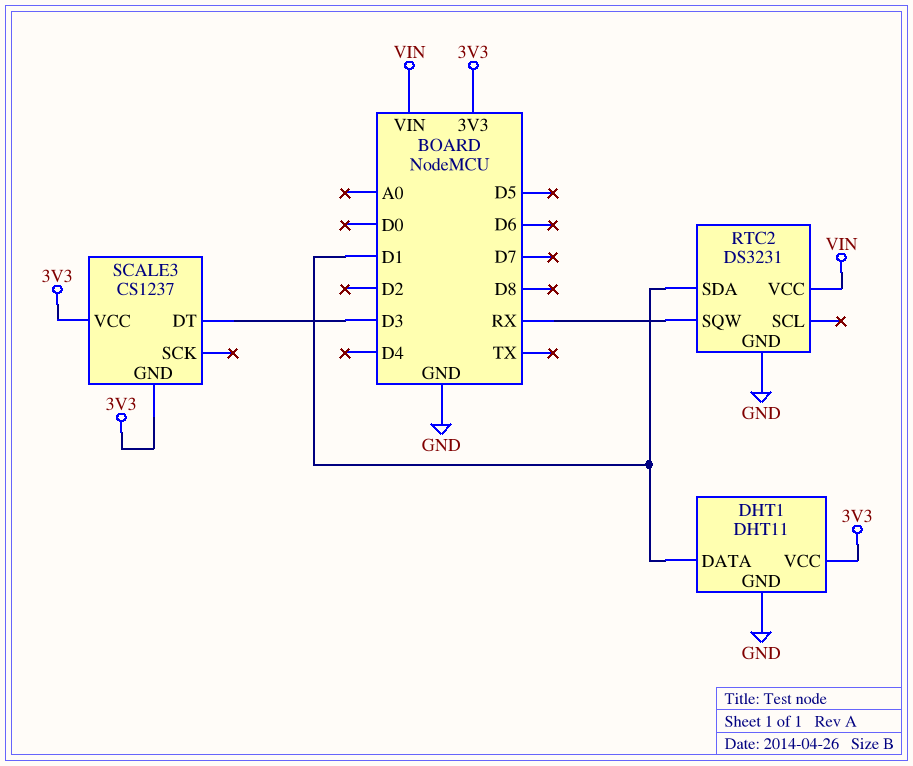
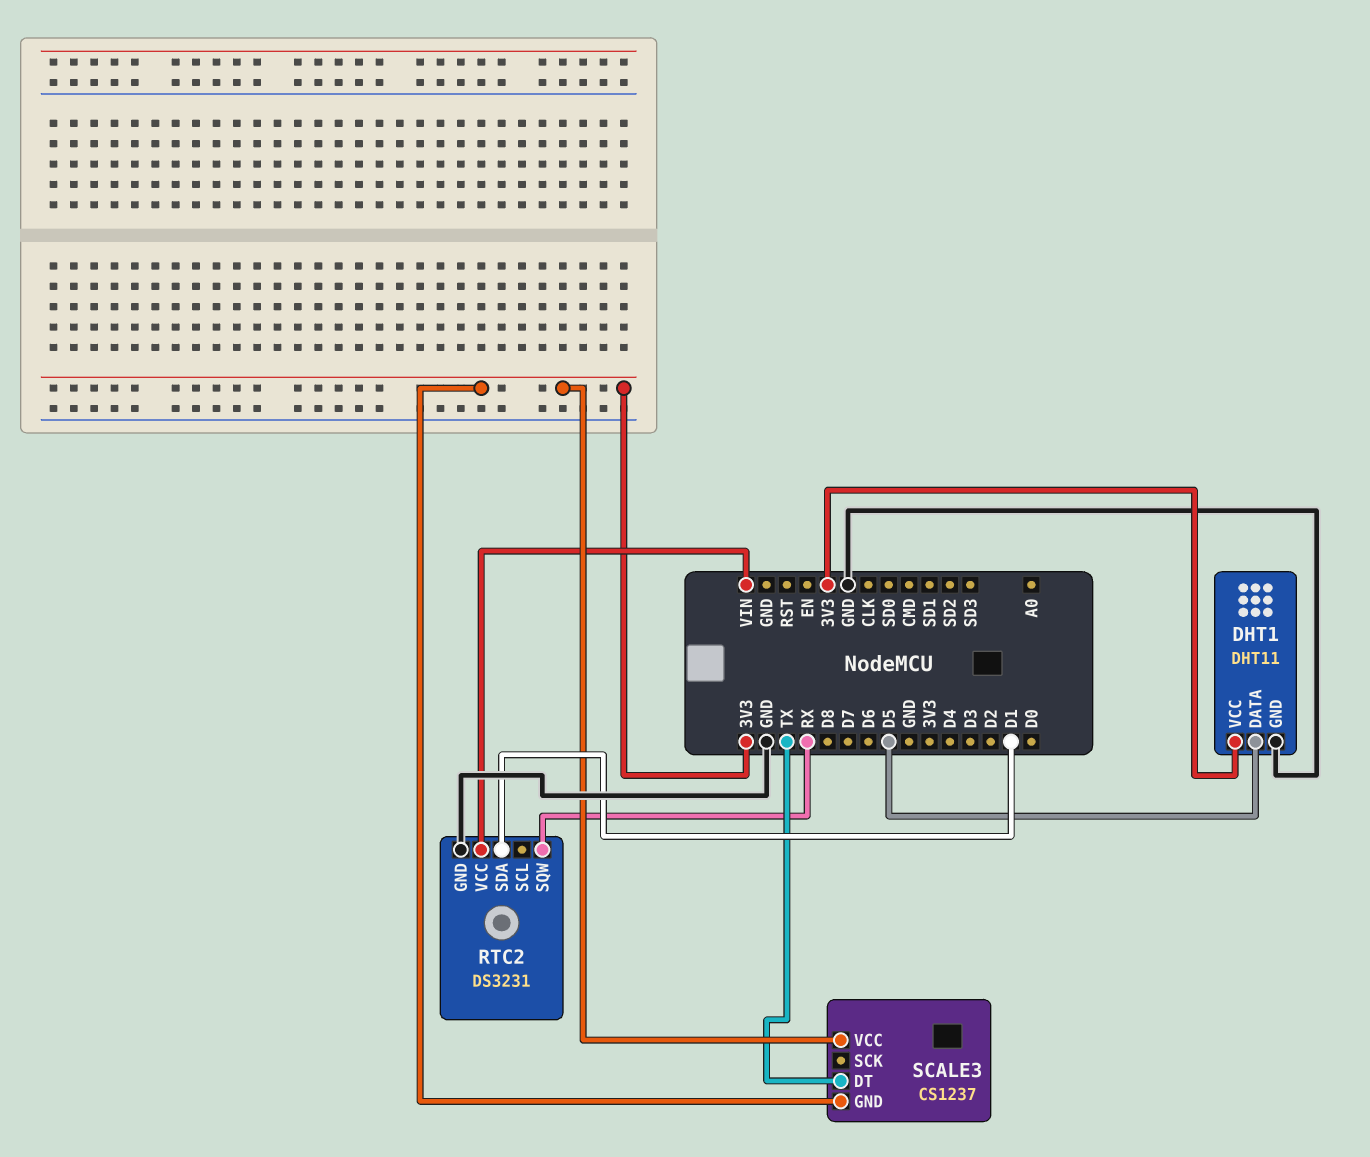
DHT1 pin DATA: D1 -> D5
SCALE3 pin DT: D3 -> TX

